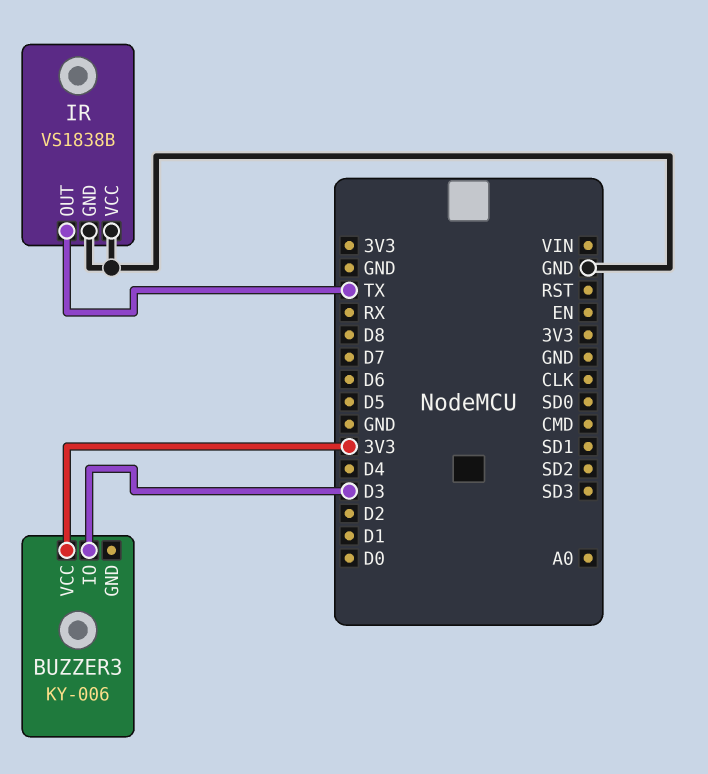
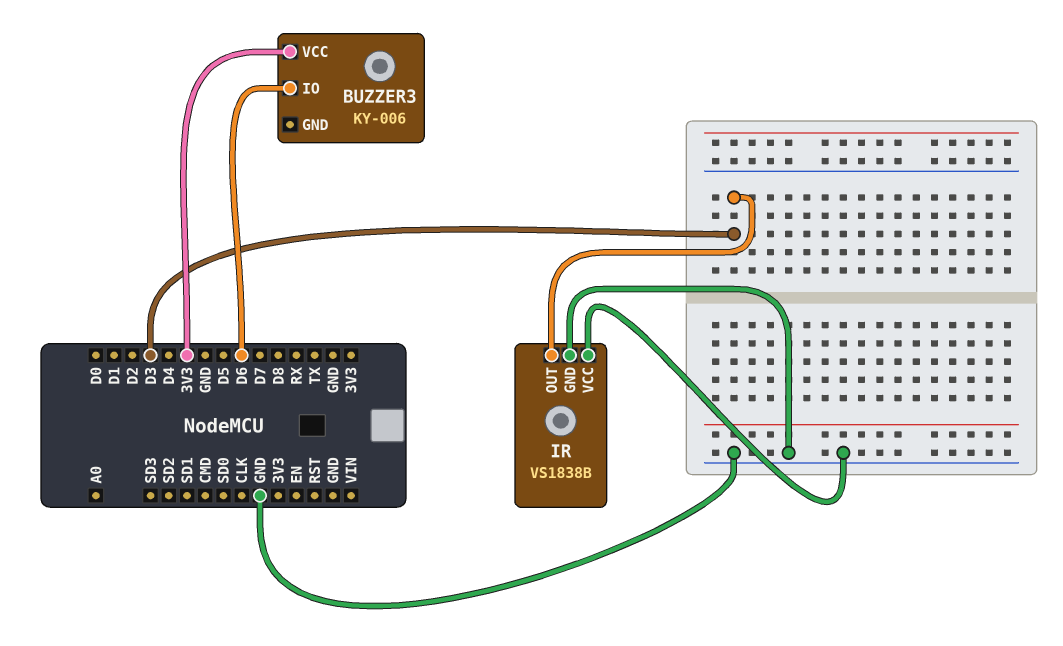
BUZZER3 pin IO: D3 -> D6
IR pin OUT: TX -> D3

